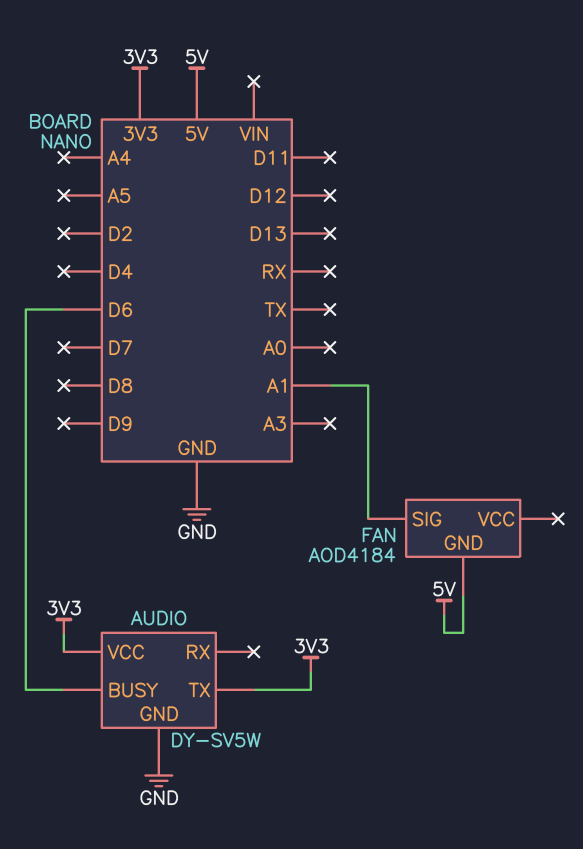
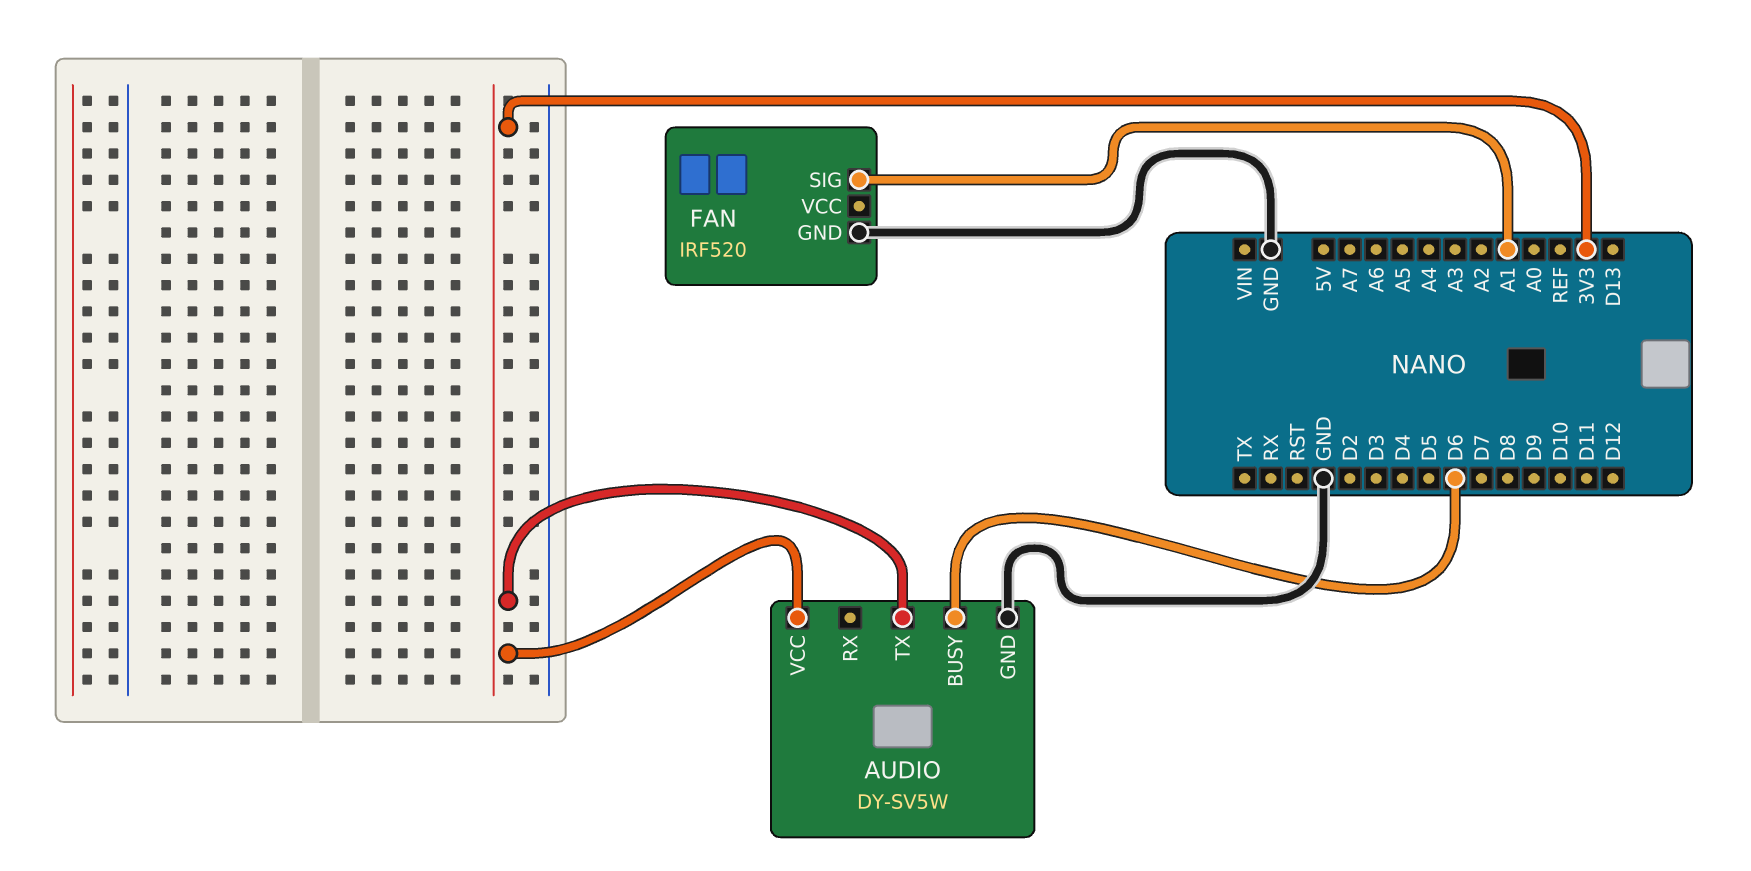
FAN: AOD4184 -> IRF520
FAN pin GND: 5V -> GND

